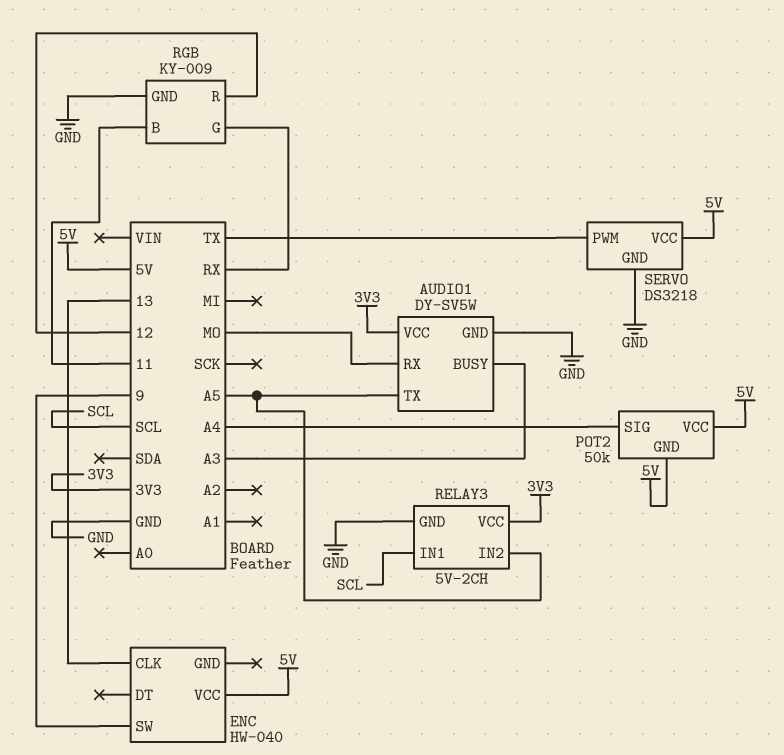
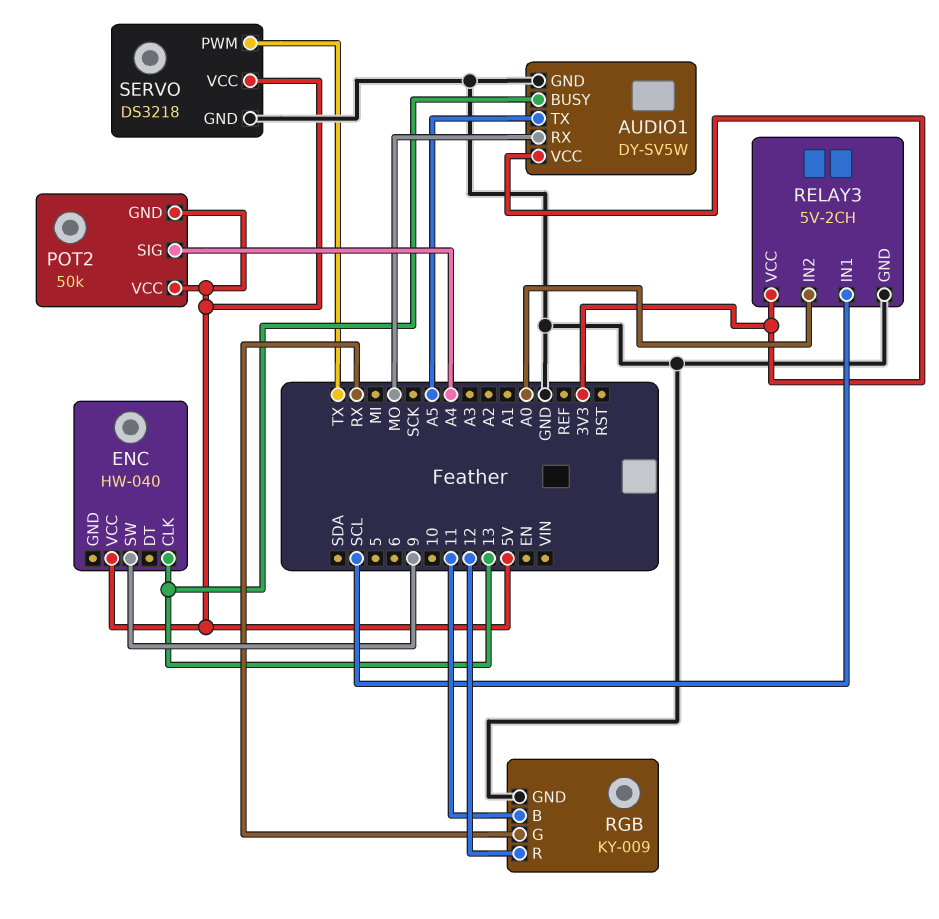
AUDIO1 pin BUSY: A3 -> 13
RELAY3 pin IN2: A5 -> A0

